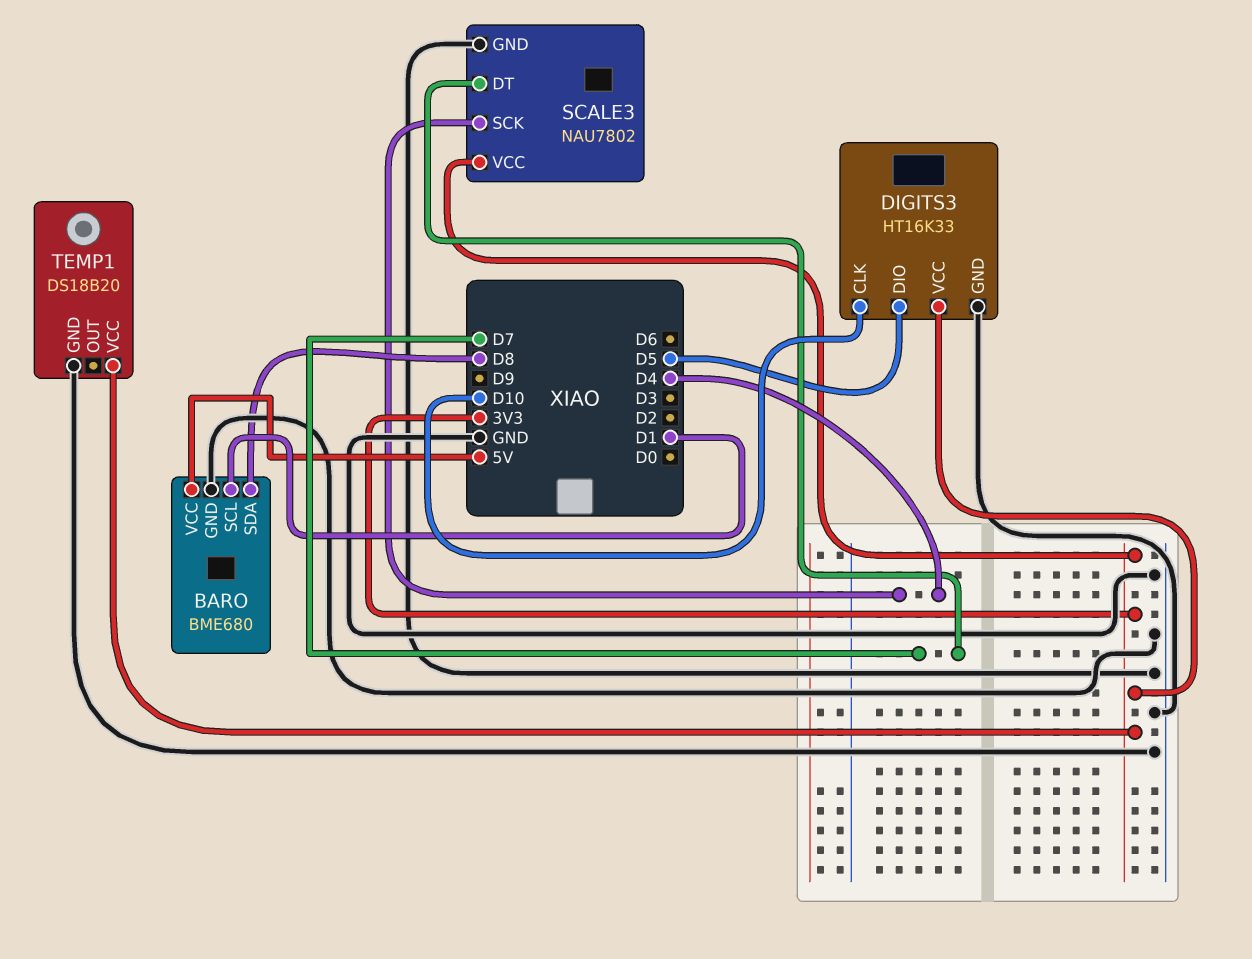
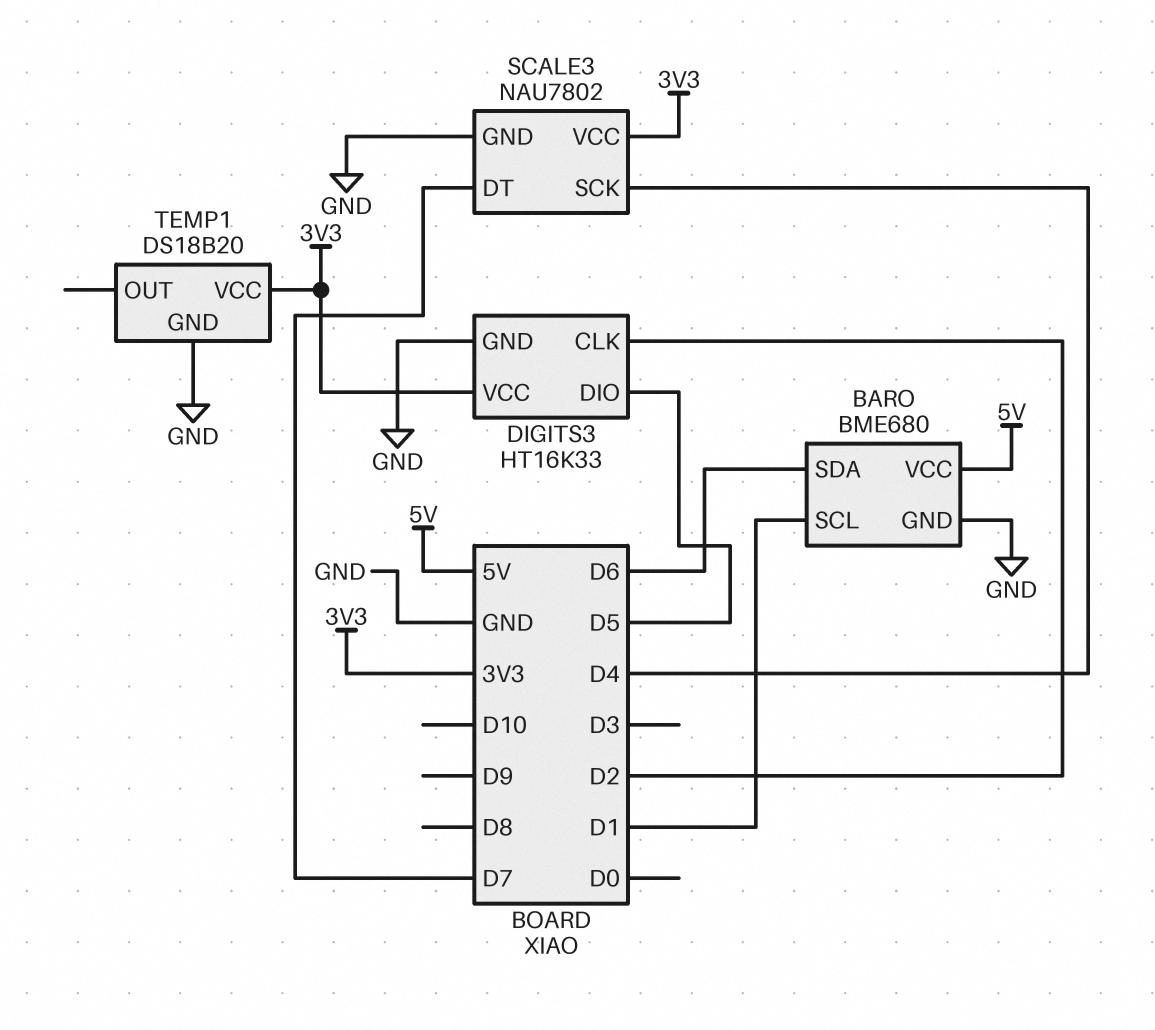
BARO pin SDA: D8 -> D6
DIGITS3 pin CLK: D10 -> D2

